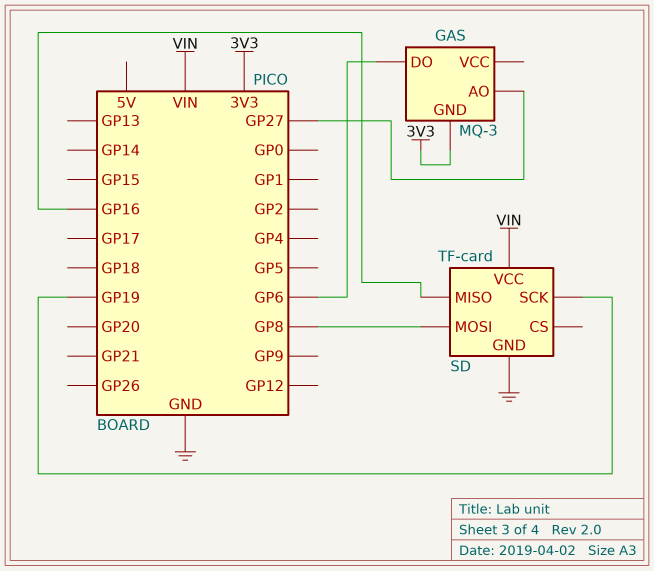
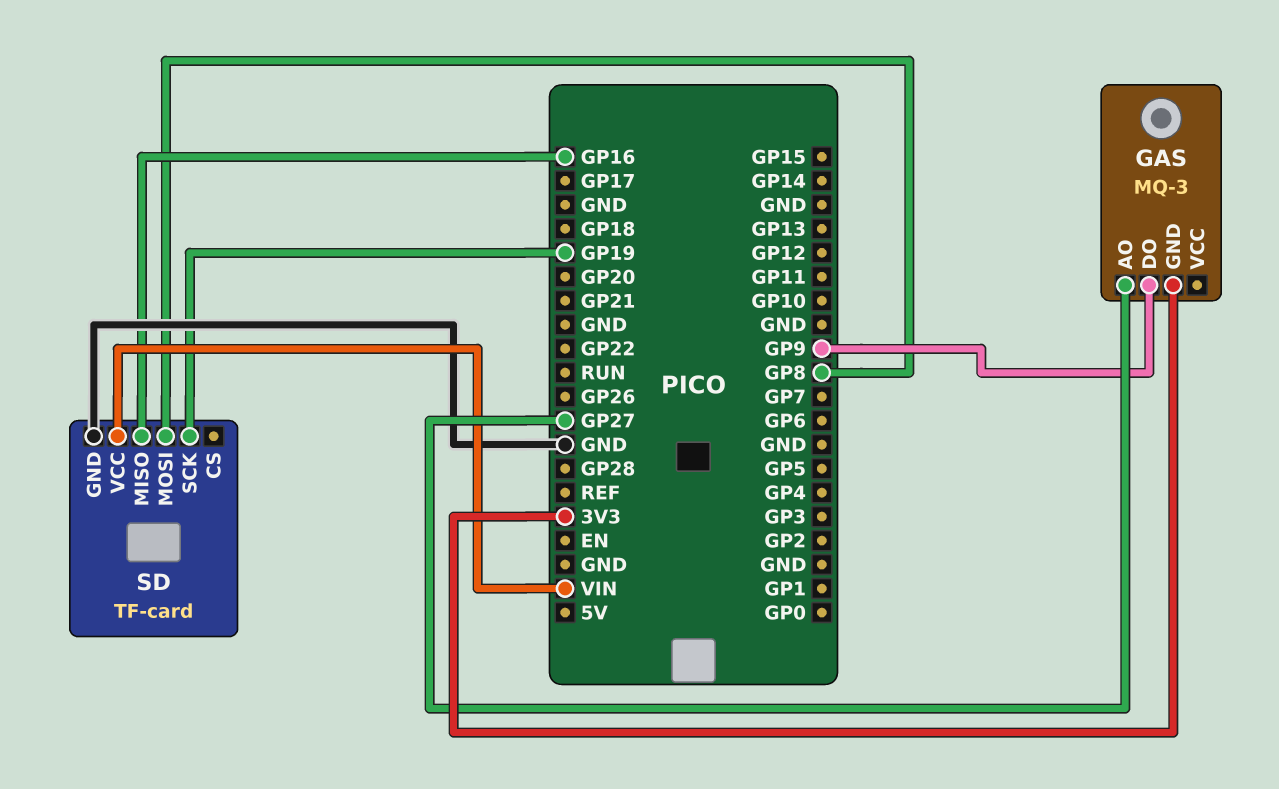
GAS pin DO: GP6 -> GP9

